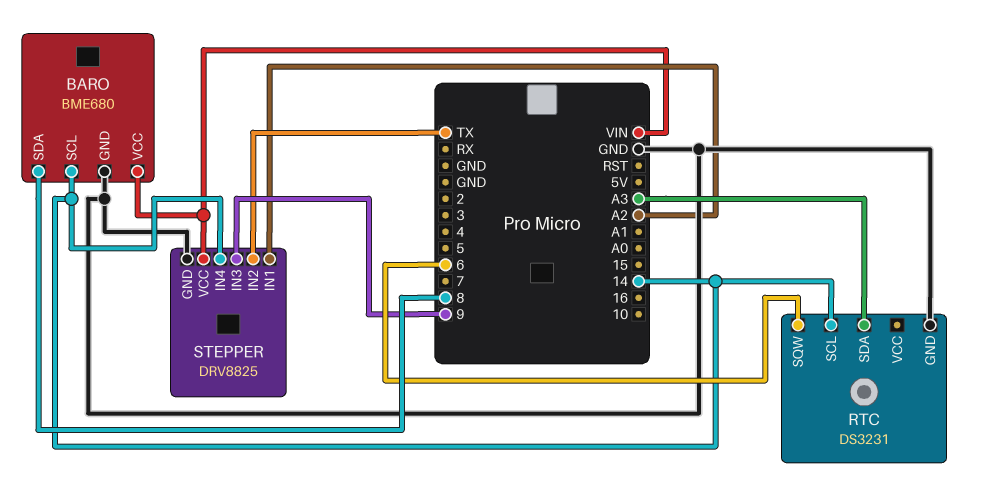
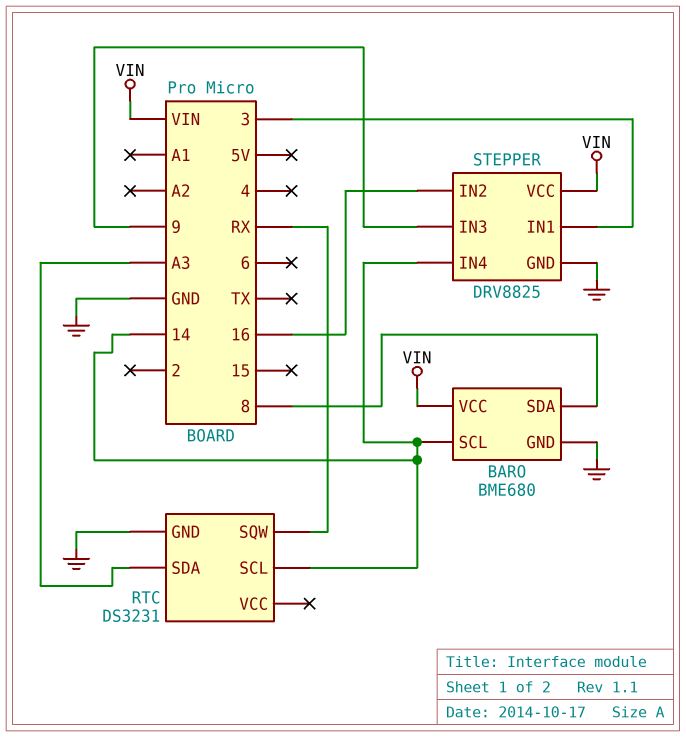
RTC pin SQW: 6 -> RX
STEPPER pin IN1: A2 -> 3
STEPPER pin IN2: TX -> 16

